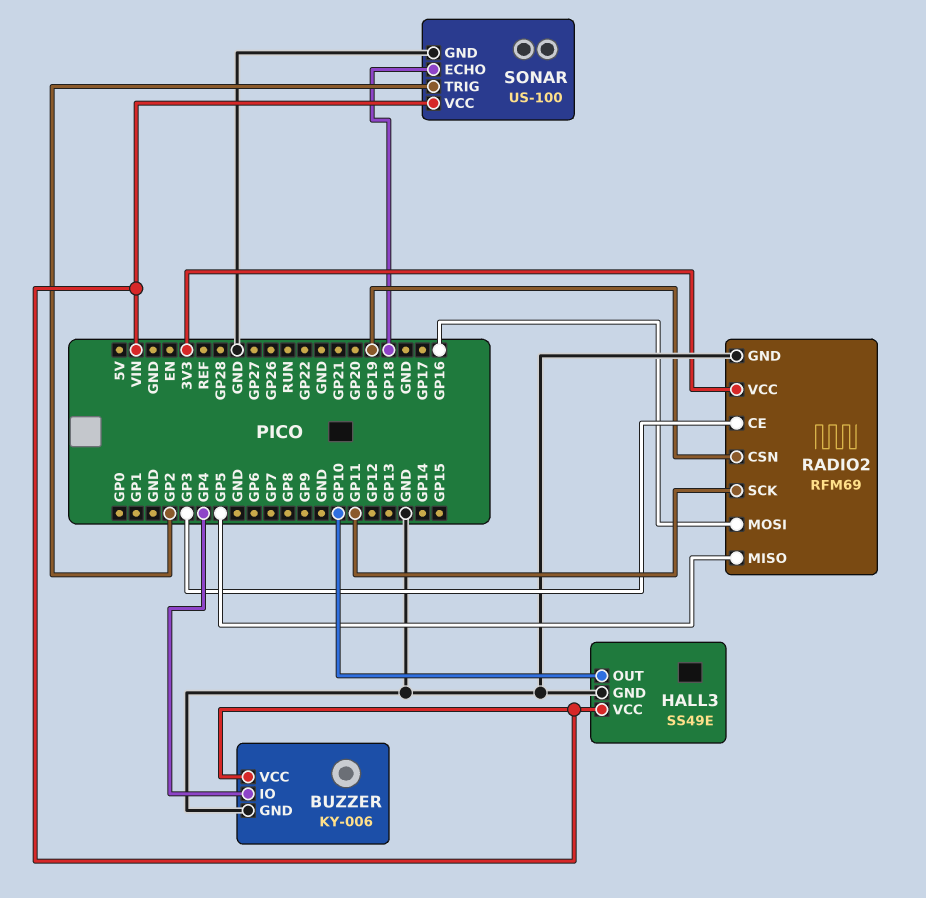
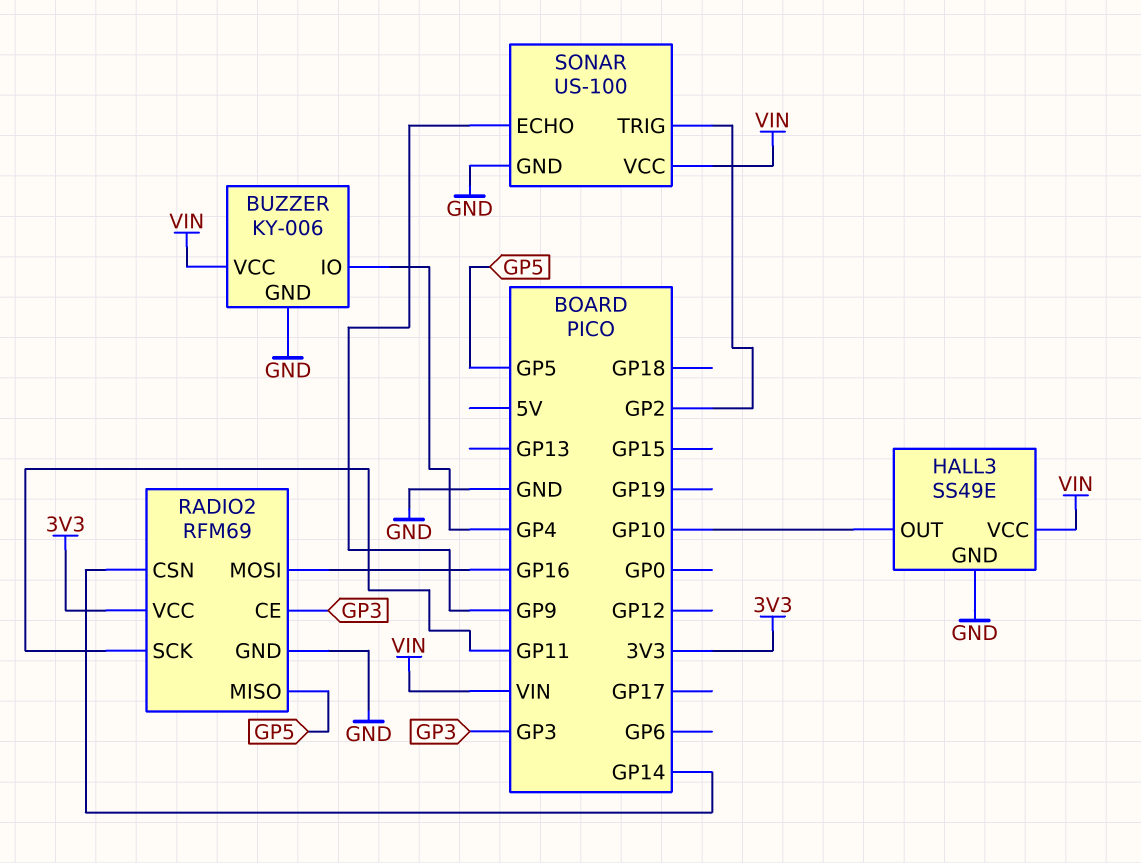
RADIO2 pin CSN: GP19 -> GP14
SONAR pin ECHO: GP18 -> GP9

